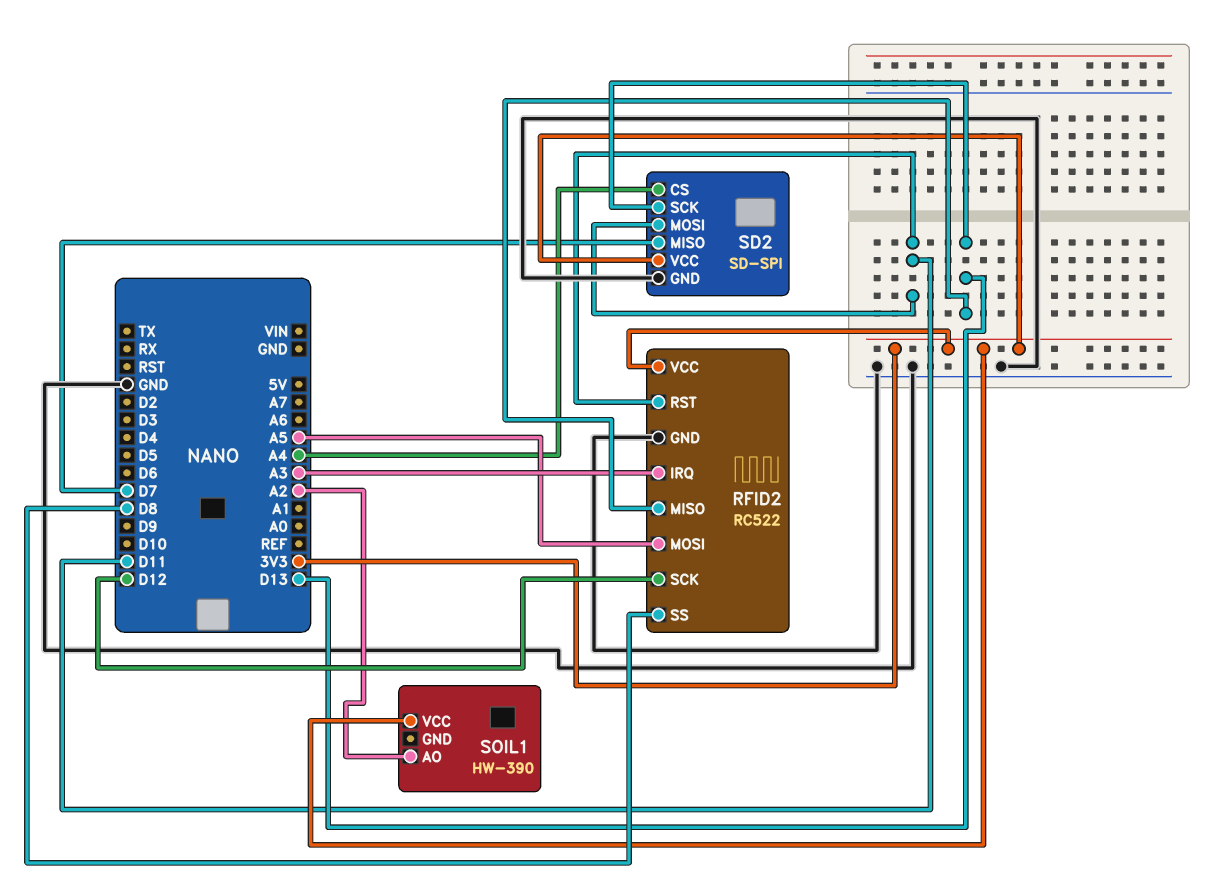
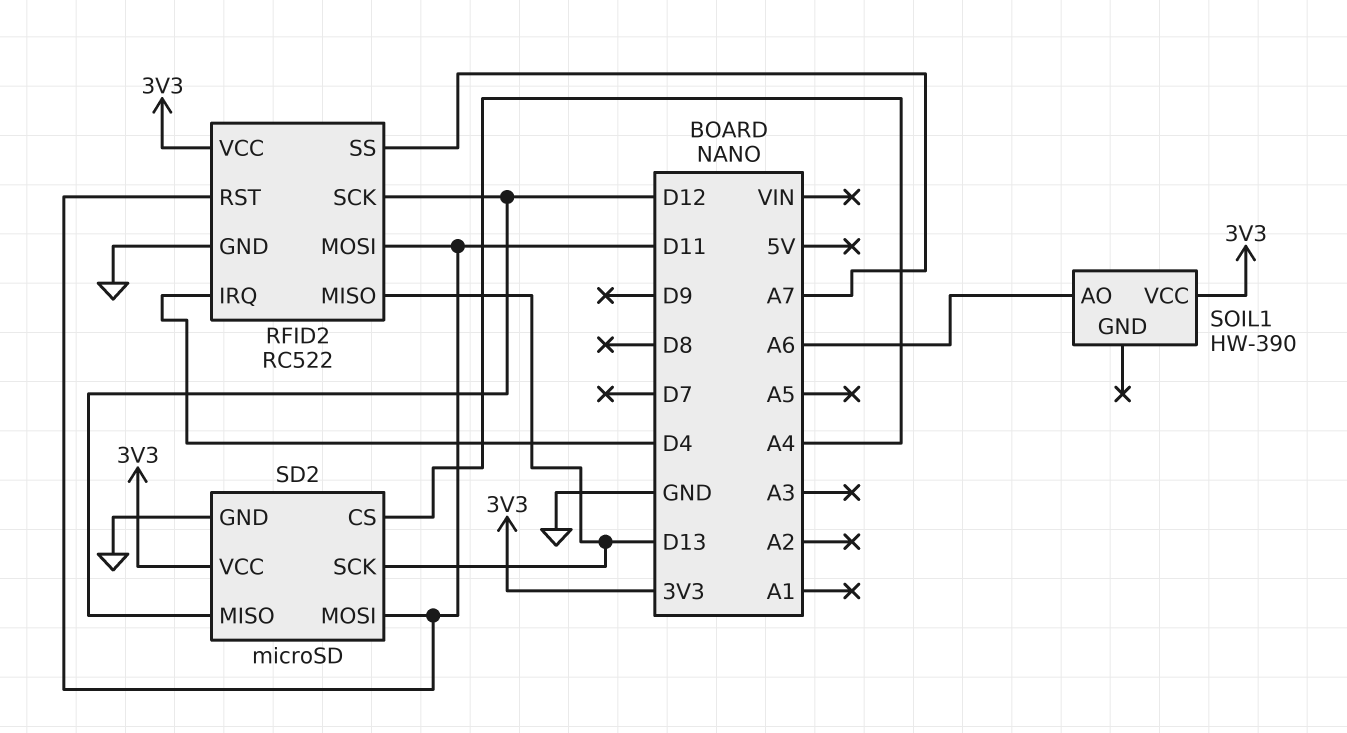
RFID2 pin IRQ: A3 -> D4
RFID2 pin MOSI: A5 -> D11
RFID2 pin SS: D8 -> A7
SD2: SD-SPI -> microSD
SD2 pin MISO: D7 -> D12
SOIL1 pin AO: A2 -> A6

